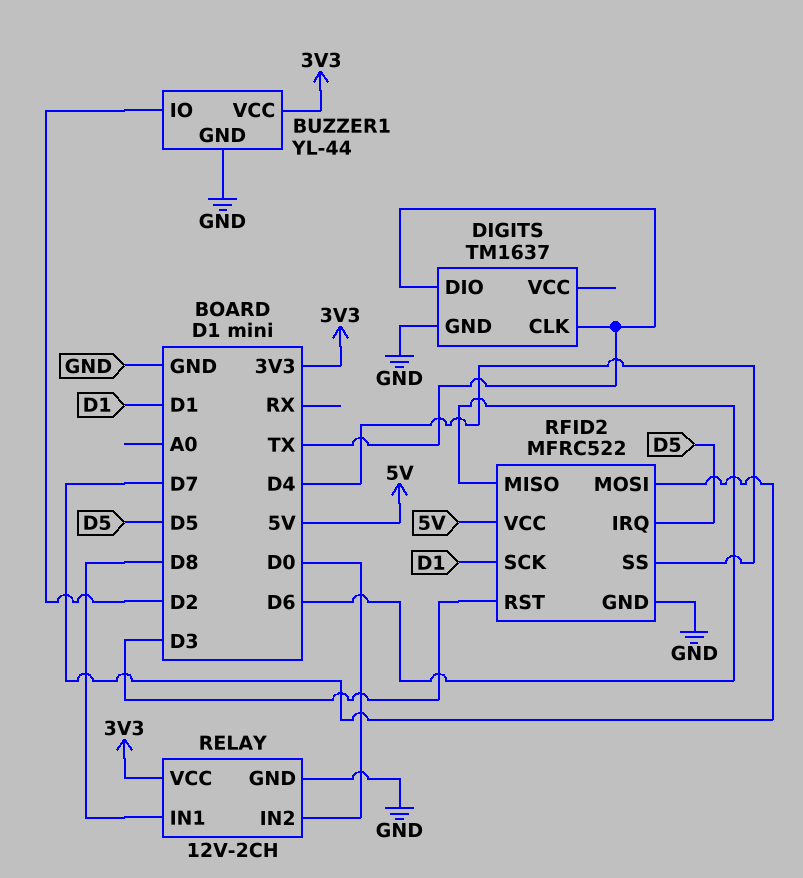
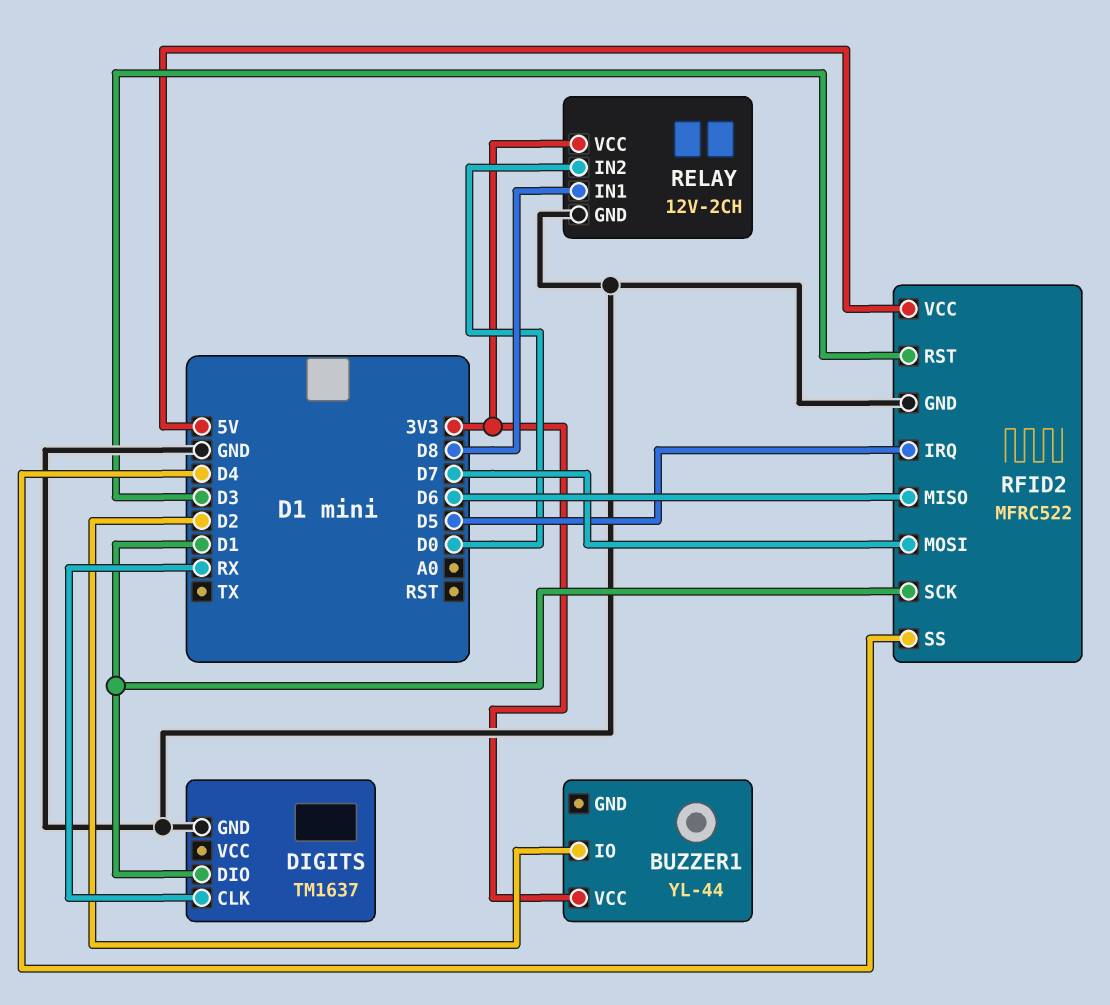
BUZZER1 pin GND: GND -> none
DIGITS pin CLK: TX -> RX
DIGITS pin DIO: TX -> D1

